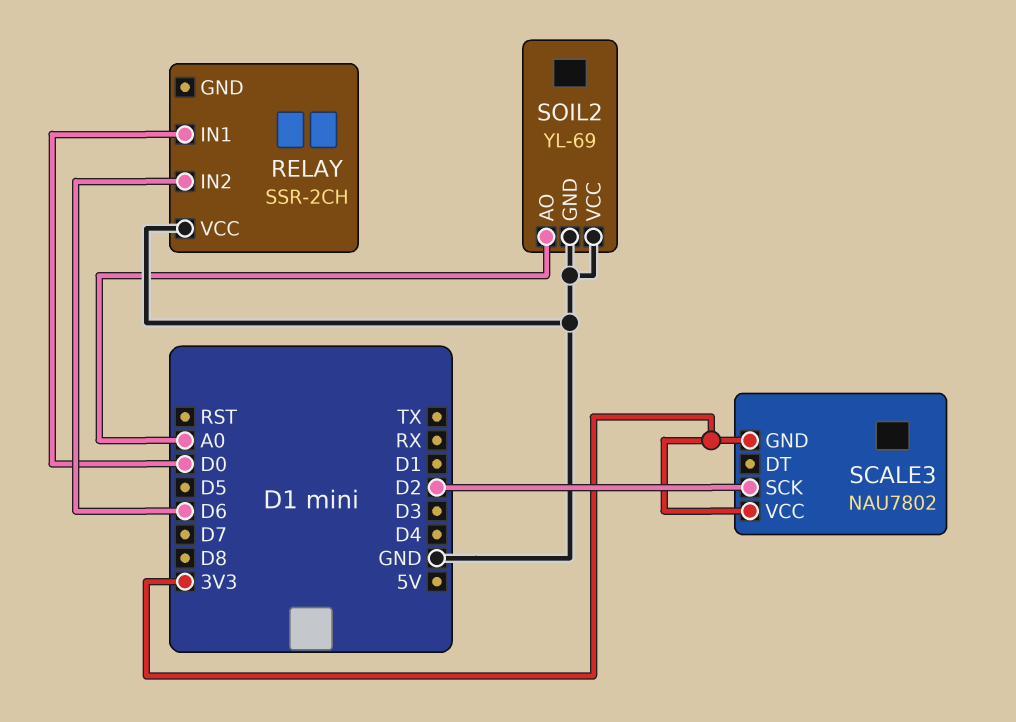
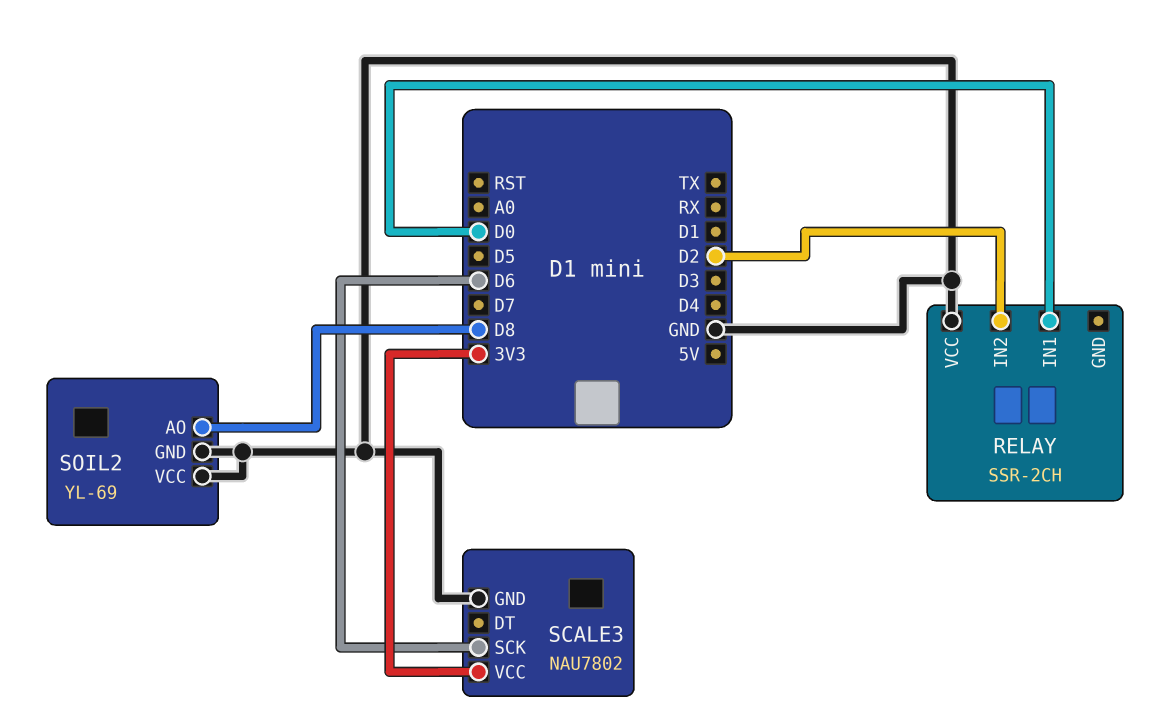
RELAY pin IN2: D6 -> D2
SCALE3 pin GND: 3V3 -> GND
SCALE3 pin SCK: D2 -> D6
SOIL2 pin AO: A0 -> D8

